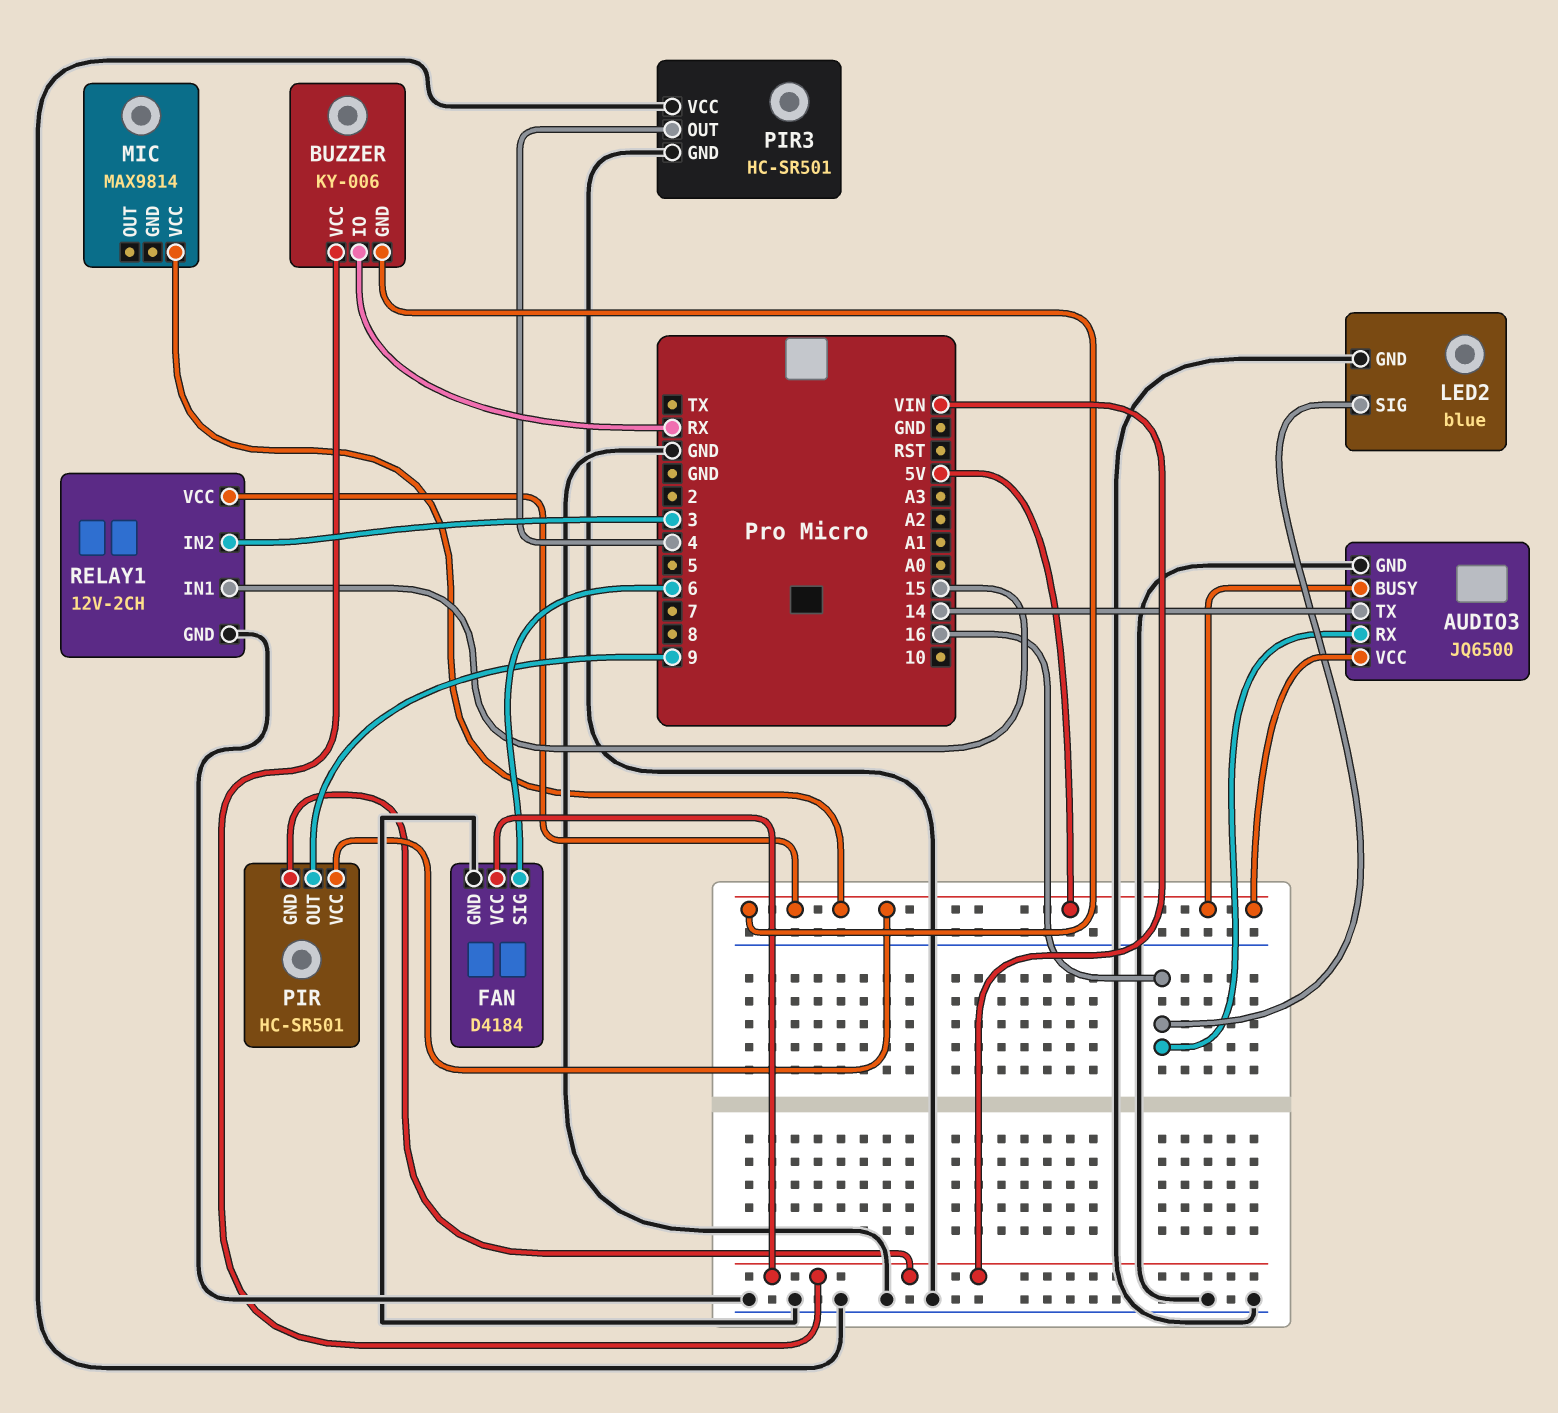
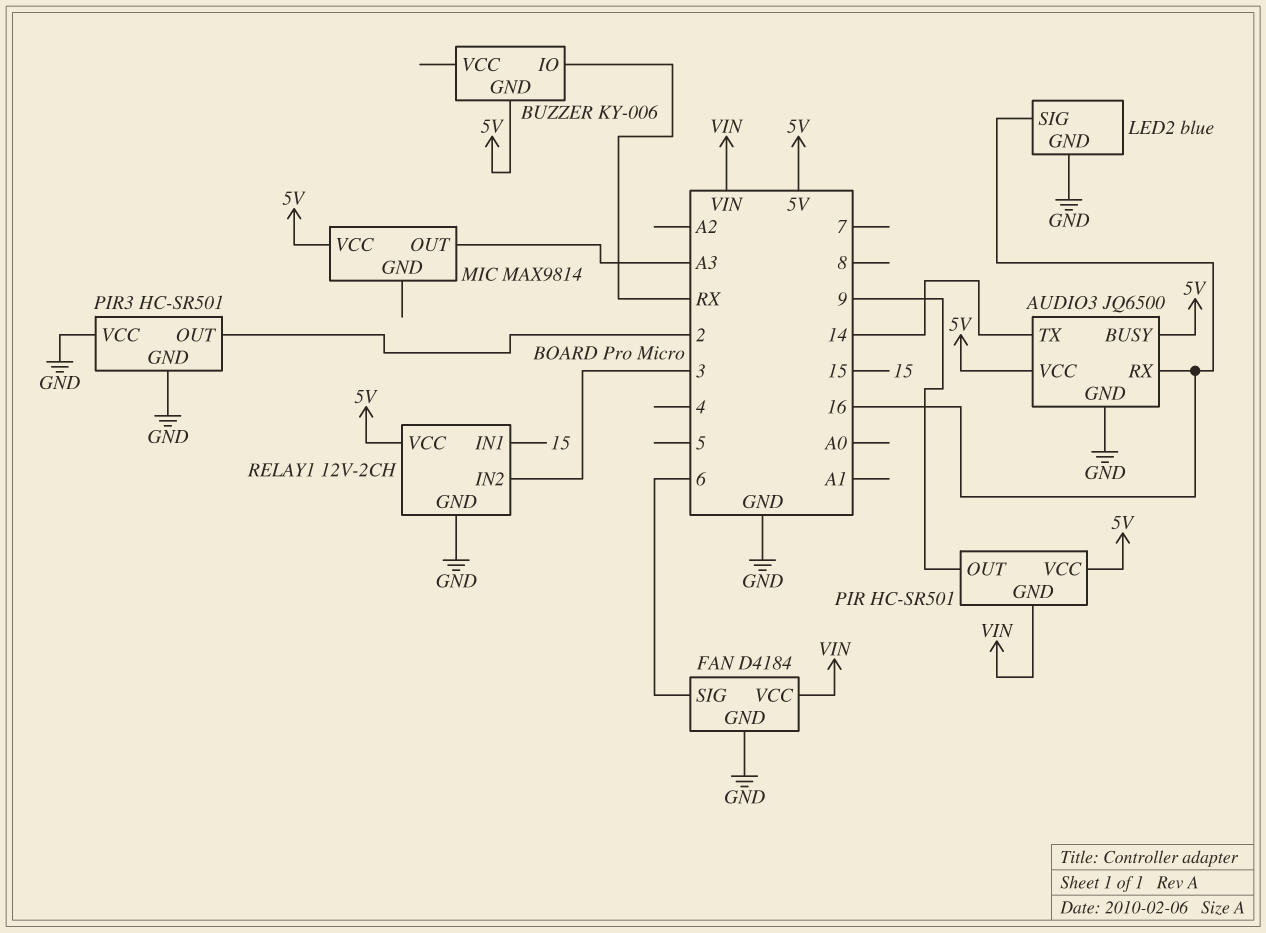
BUZZER pin VCC: VIN -> none
MIC pin OUT: none -> A3
PIR3 pin OUT: 4 -> 2

